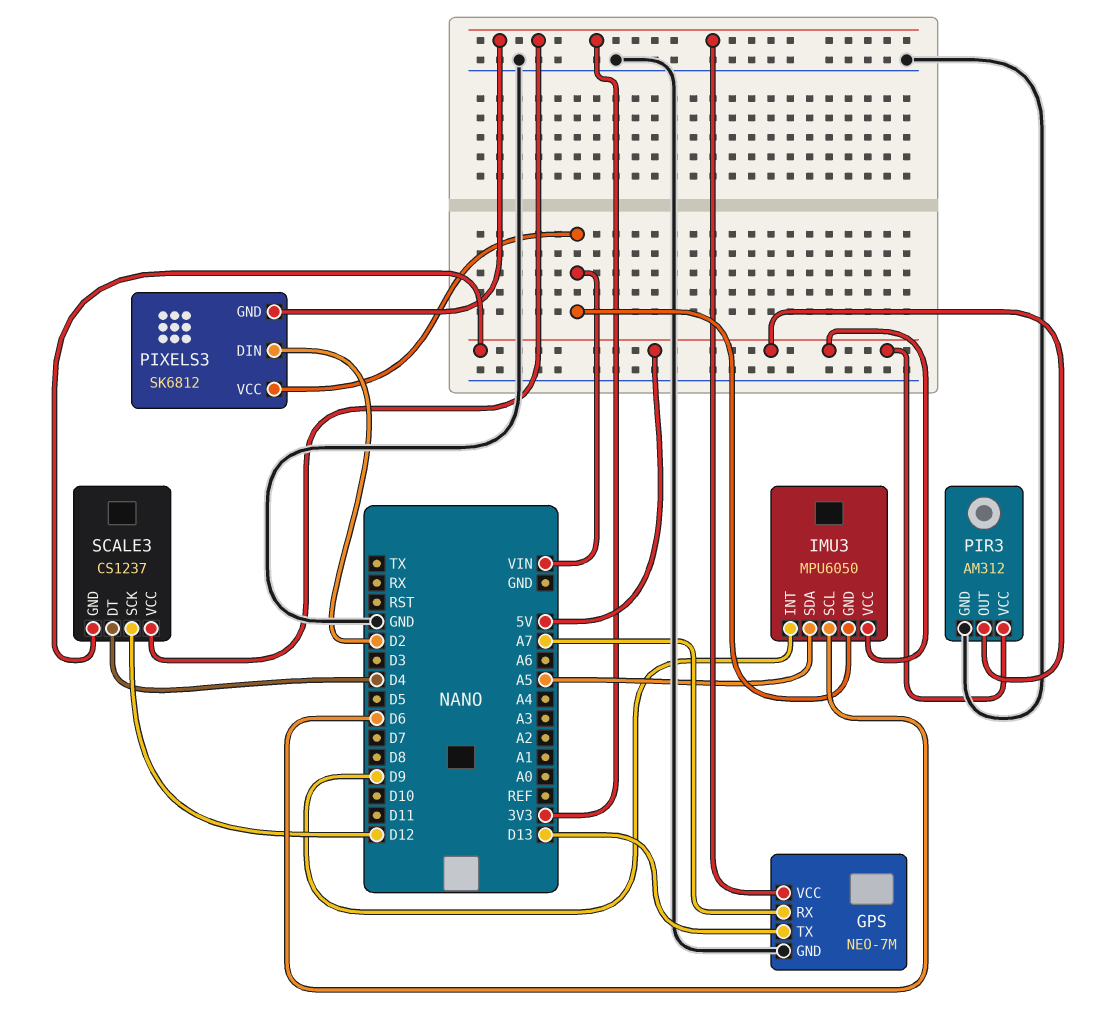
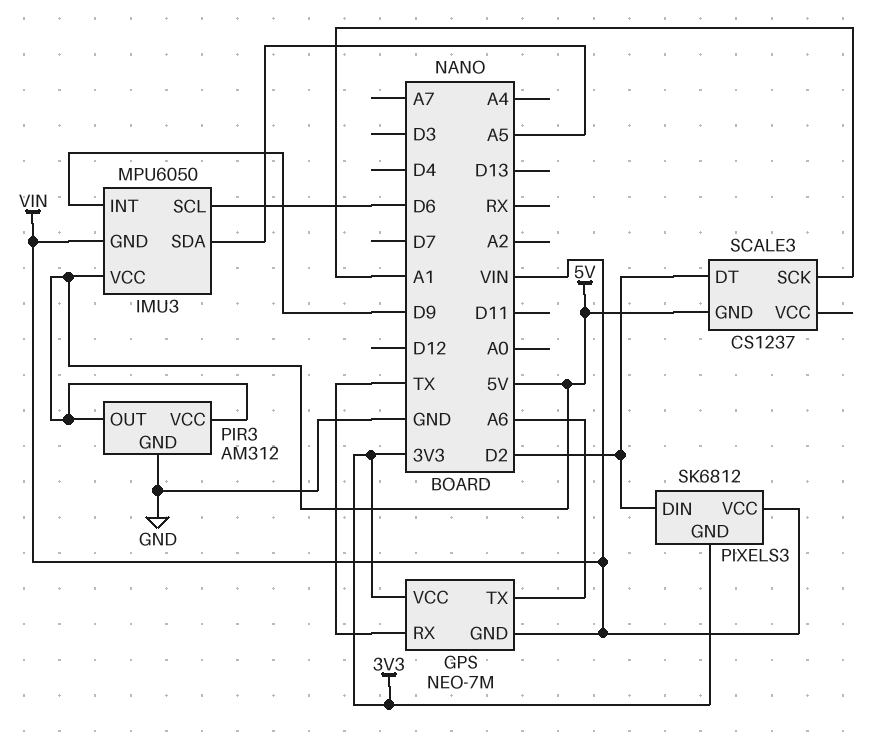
GPS pin GND: GND -> VIN
GPS pin RX: A7 -> TX
GPS pin TX: D13 -> A6
SCALE3 pin DT: D4 -> D2
SCALE3 pin SCK: D12 -> A1
SCALE3 pin VCC: 3V3 -> none

